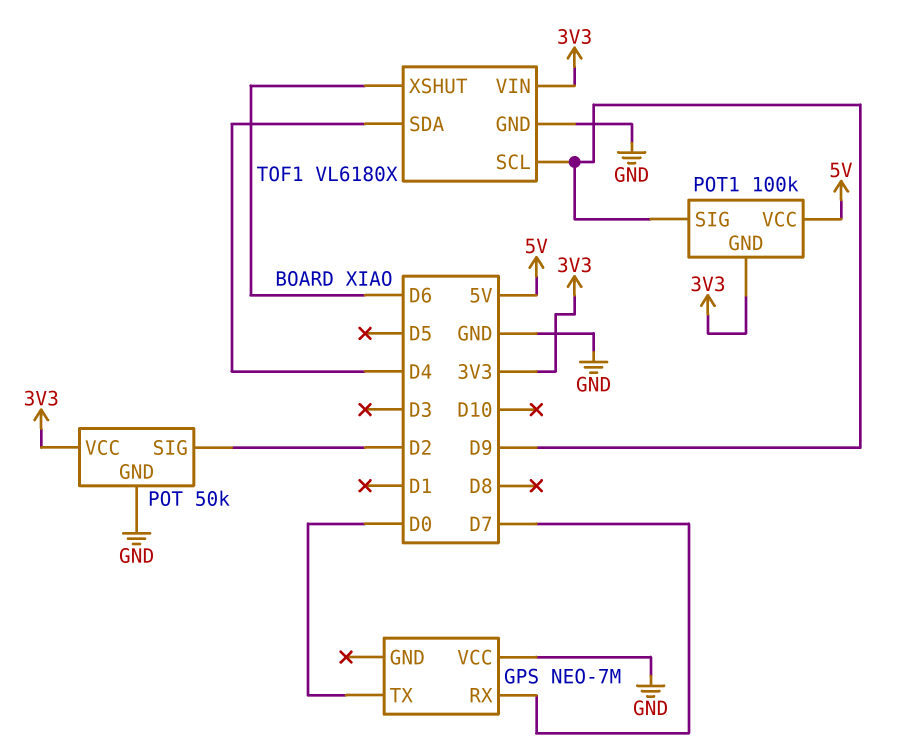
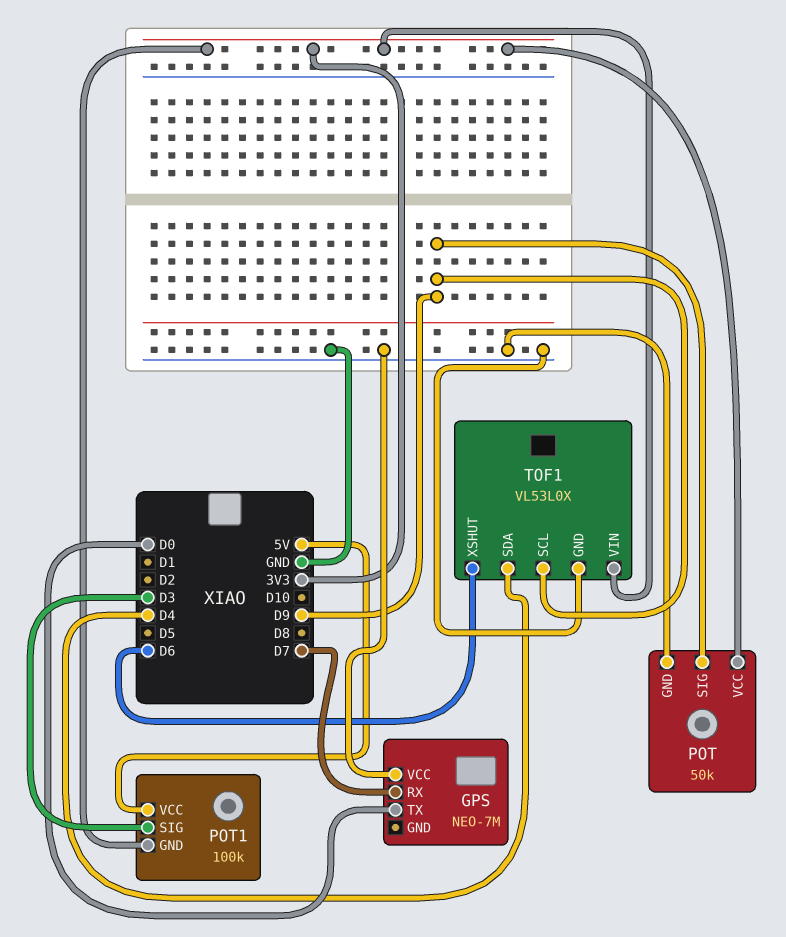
POT pin SIG: D2 -> D9
POT1 pin SIG: D9 -> D3
TOF1: VL6180X -> VL53L0X

